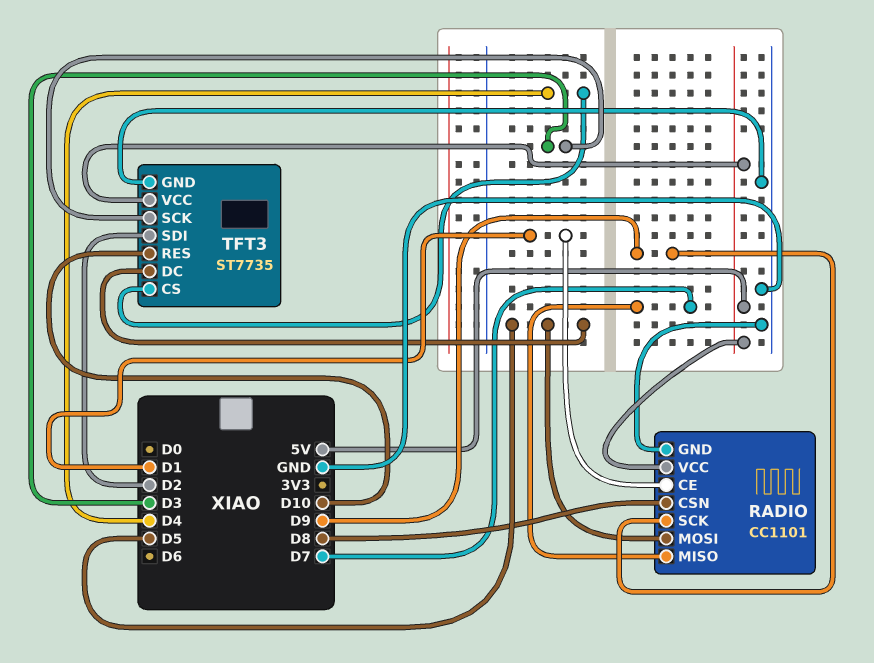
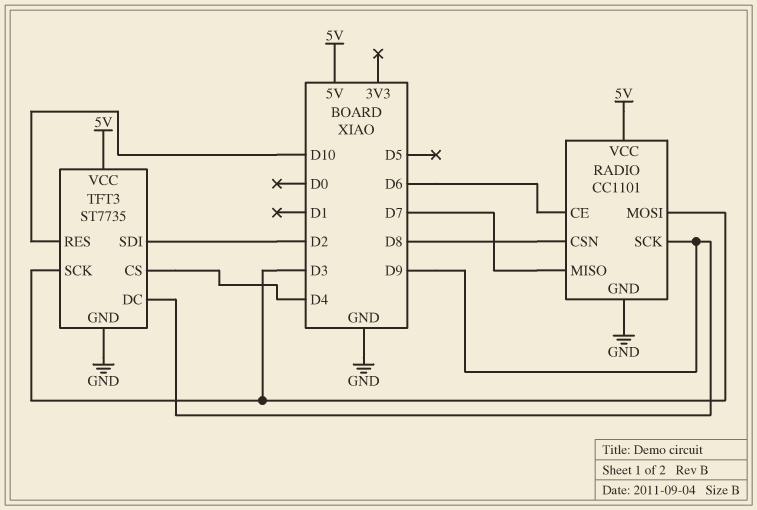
RADIO pin CE: D1 -> D6
RADIO pin MOSI: D5 -> D3
TFT3 pin DC: D5 -> D9

